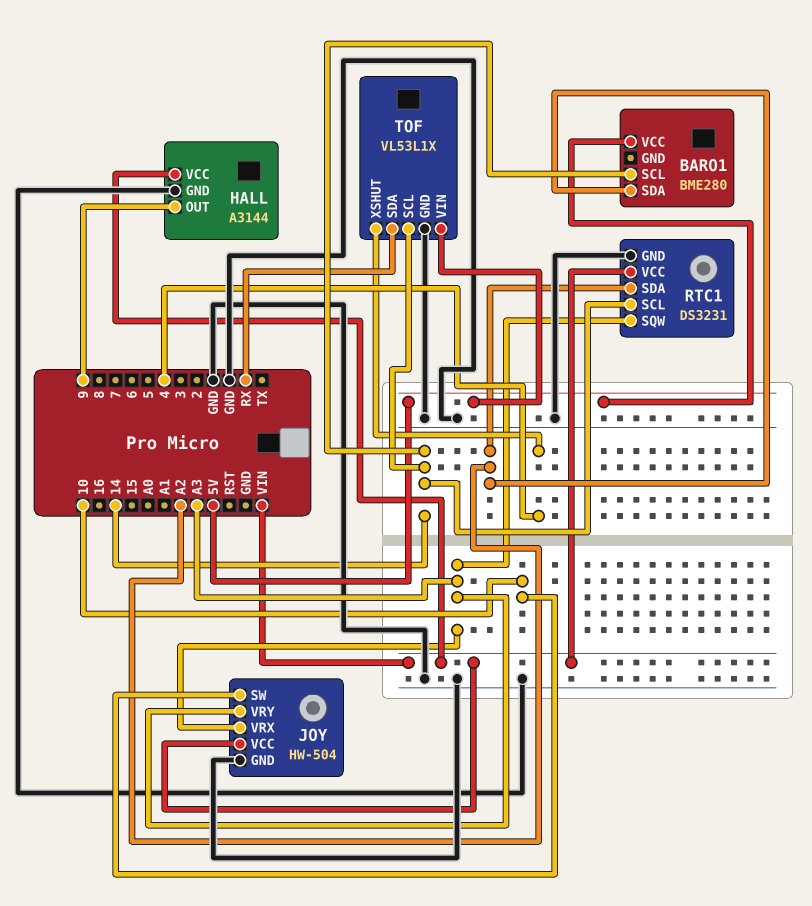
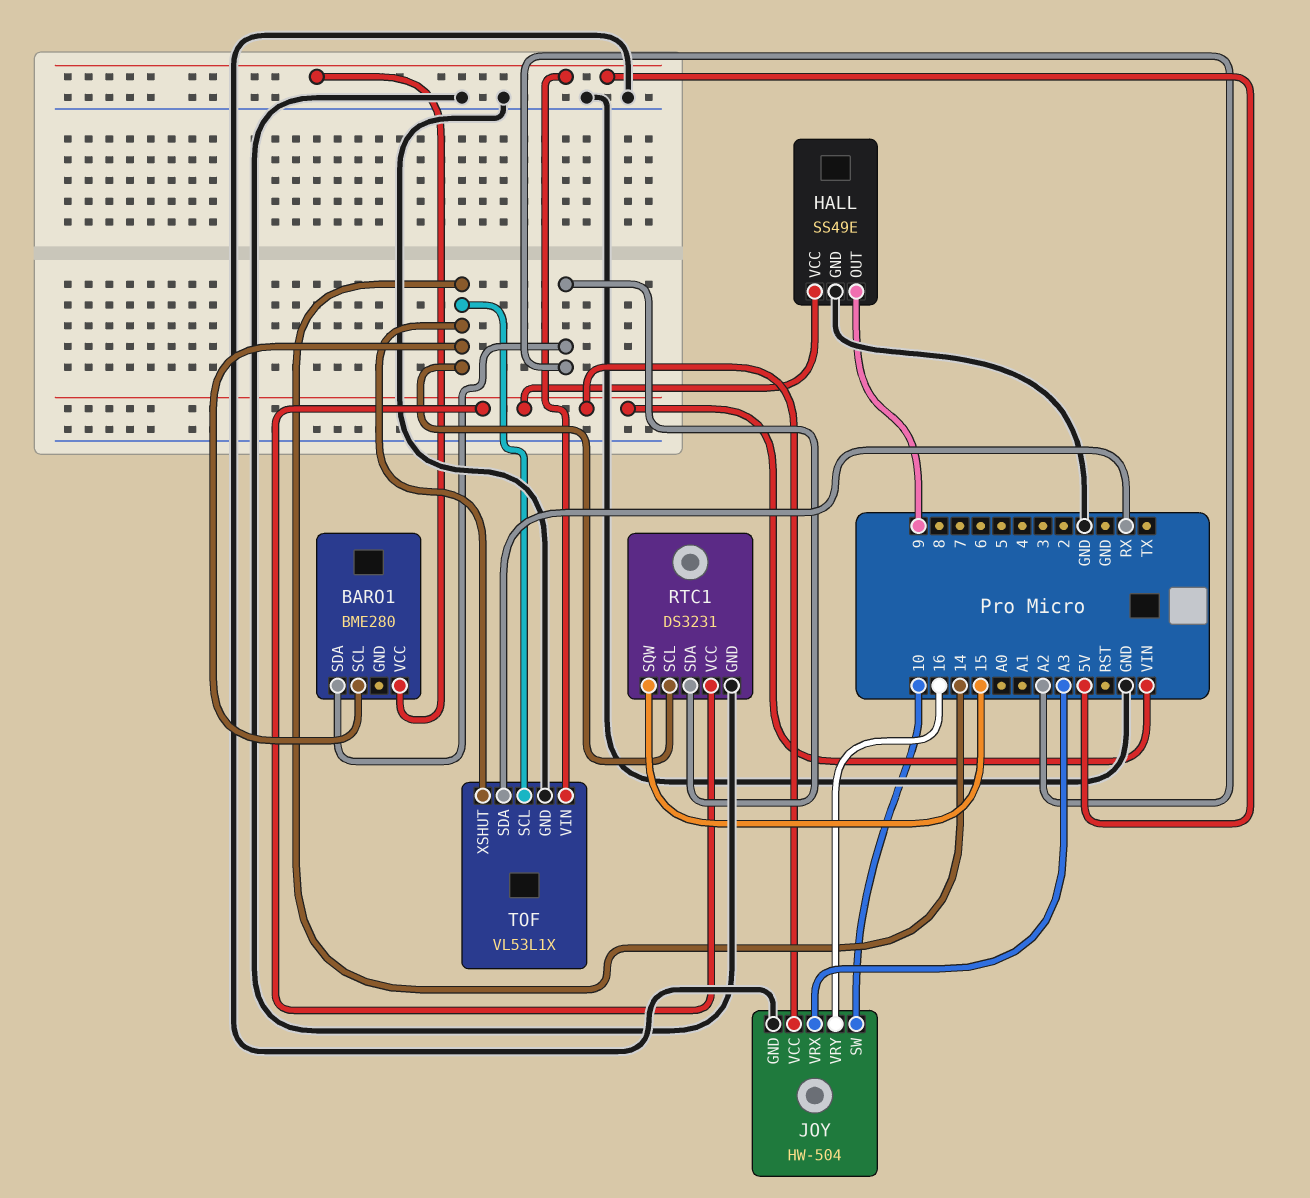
HALL: A3144 -> SS49E
JOY pin VRY: A3 -> 16
RTC1 pin SQW: A3 -> 15
TOF pin XSHUT: 4 -> 14

